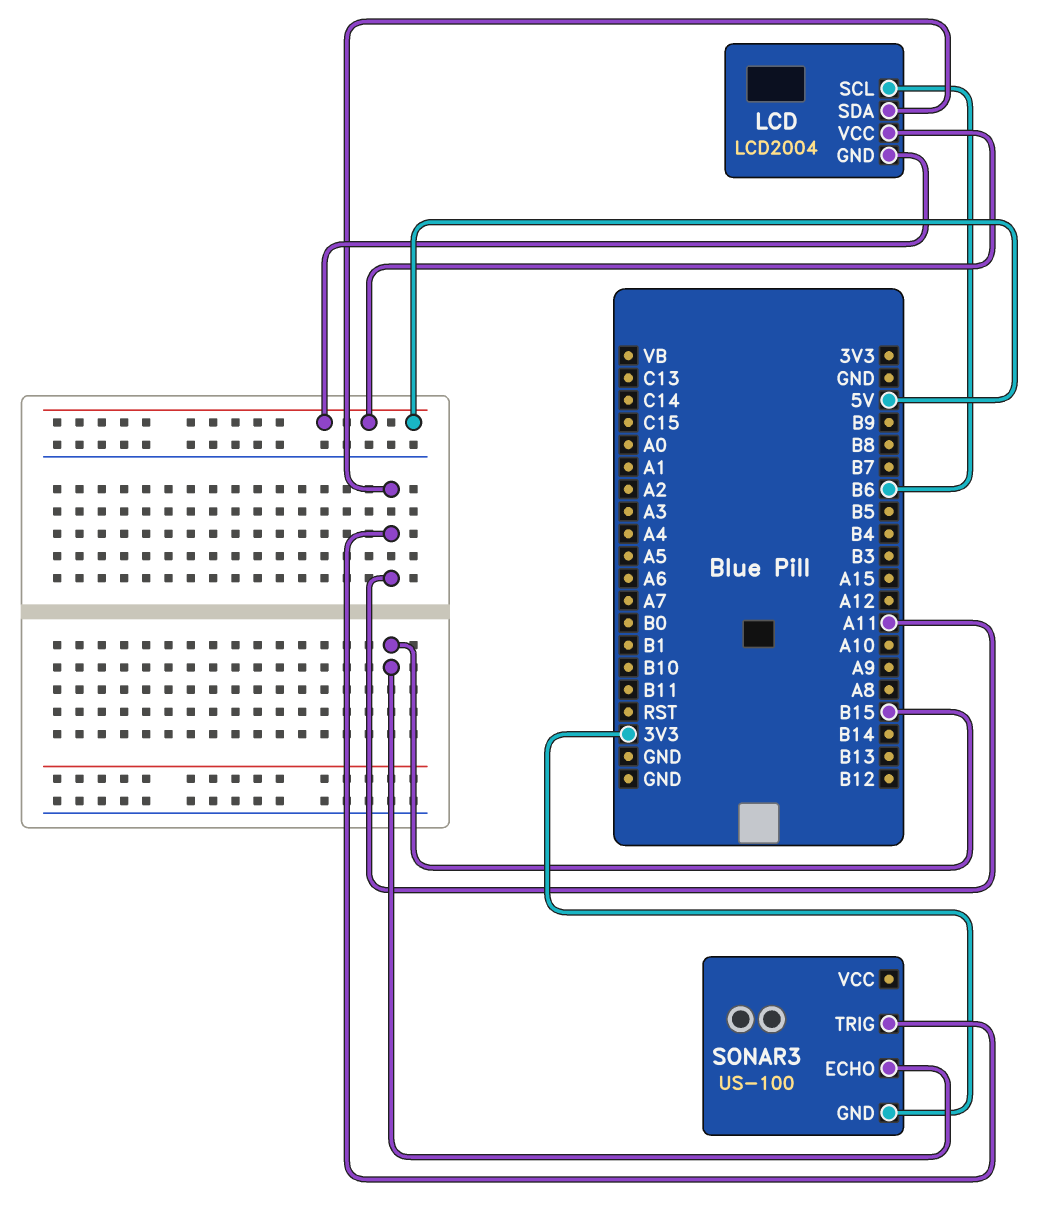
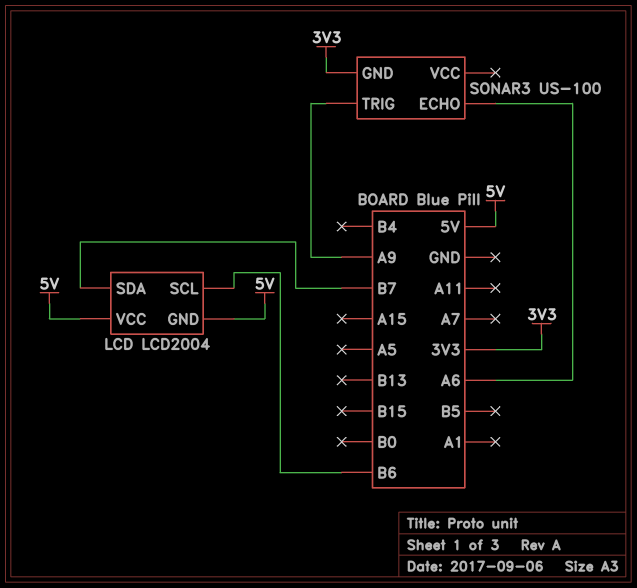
LCD pin SDA: A11 -> B7
SONAR3 pin ECHO: B15 -> A6
SONAR3 pin TRIG: A11 -> A9

